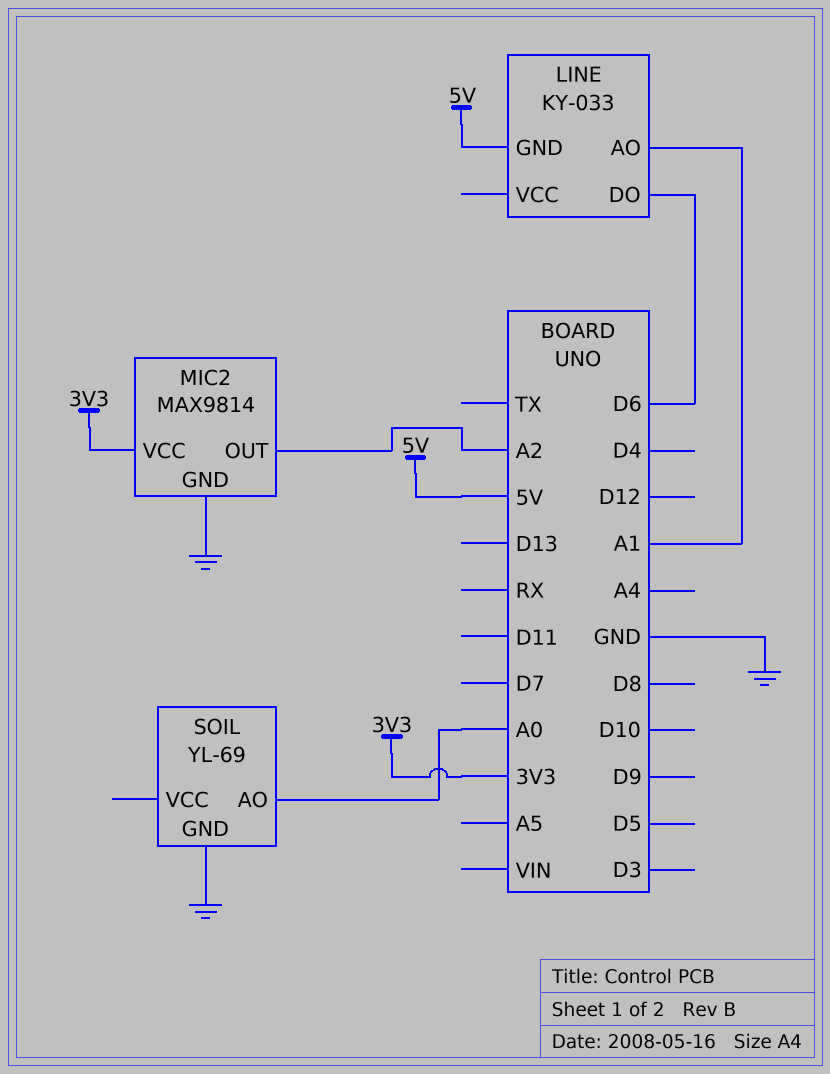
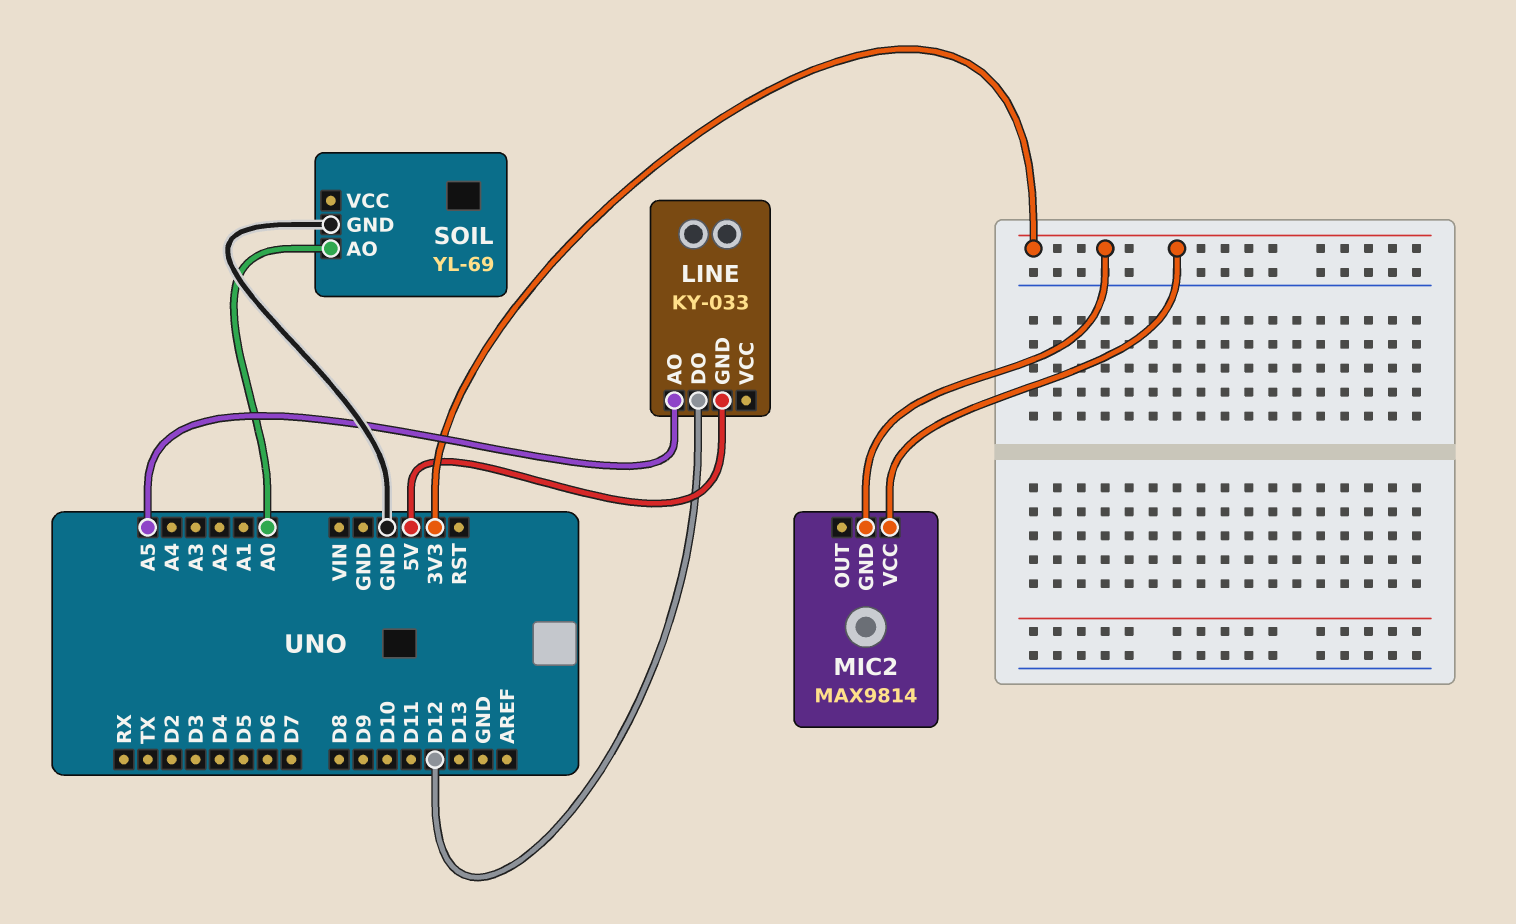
LINE pin AO: A1 -> A5
LINE pin DO: D6 -> D12
MIC2 pin GND: GND -> 3V3
MIC2 pin OUT: A2 -> none

